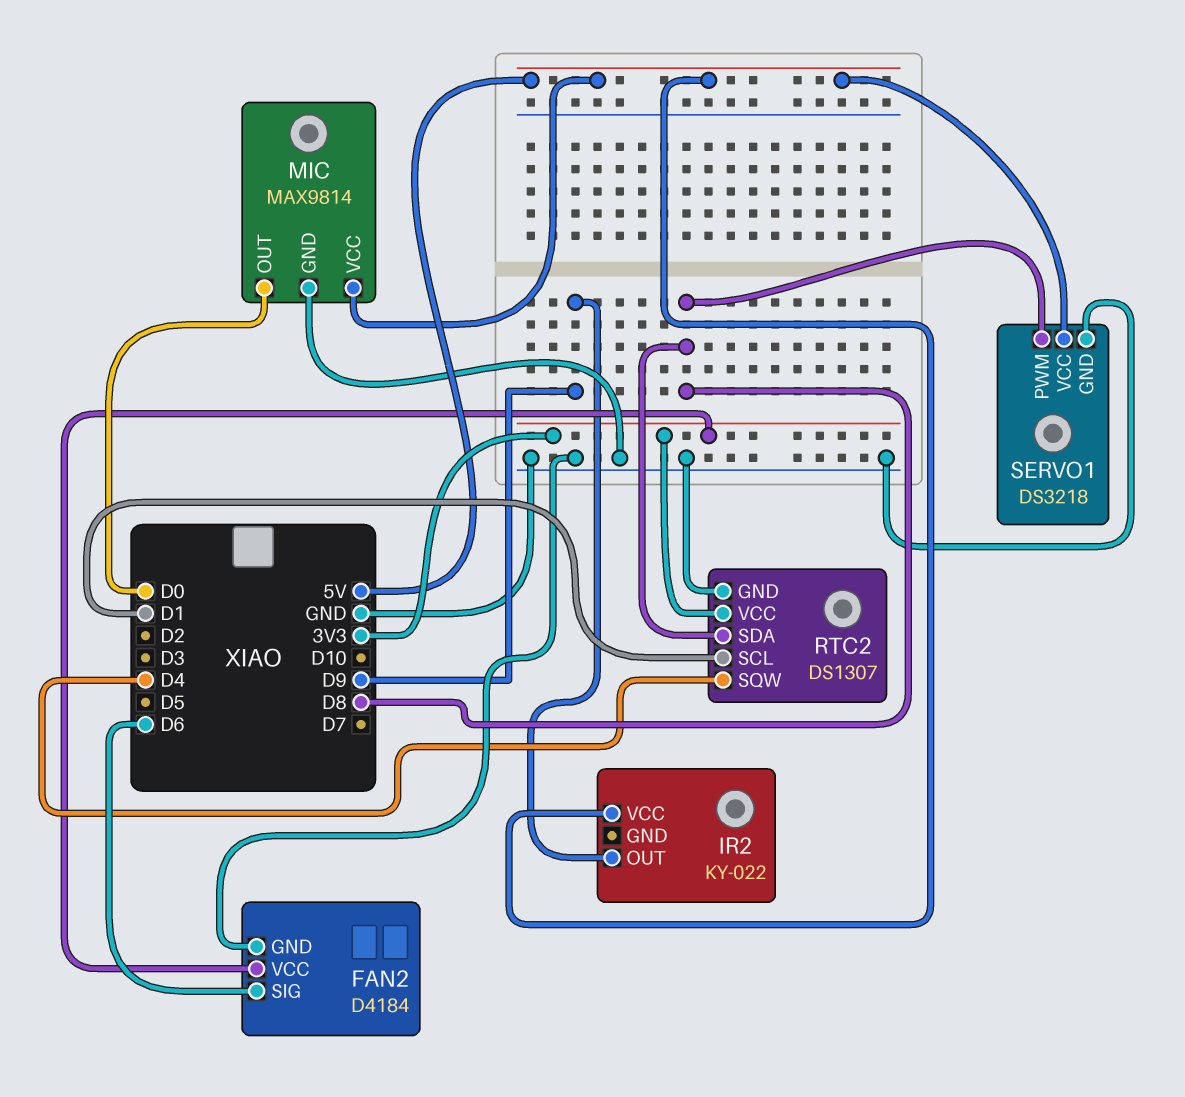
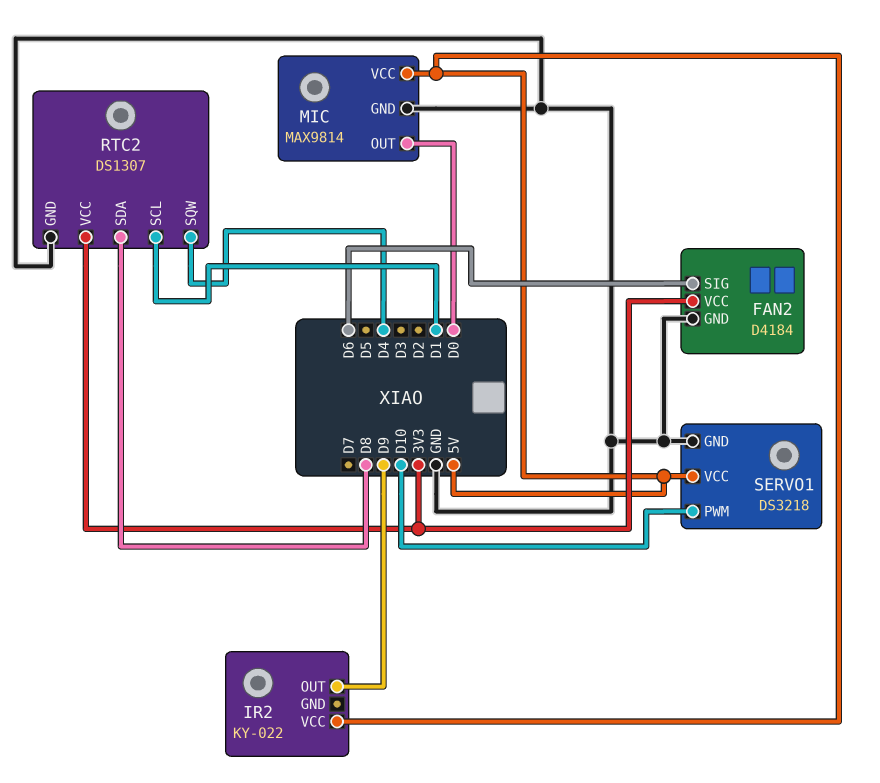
SERVO1 pin PWM: D8 -> D10

